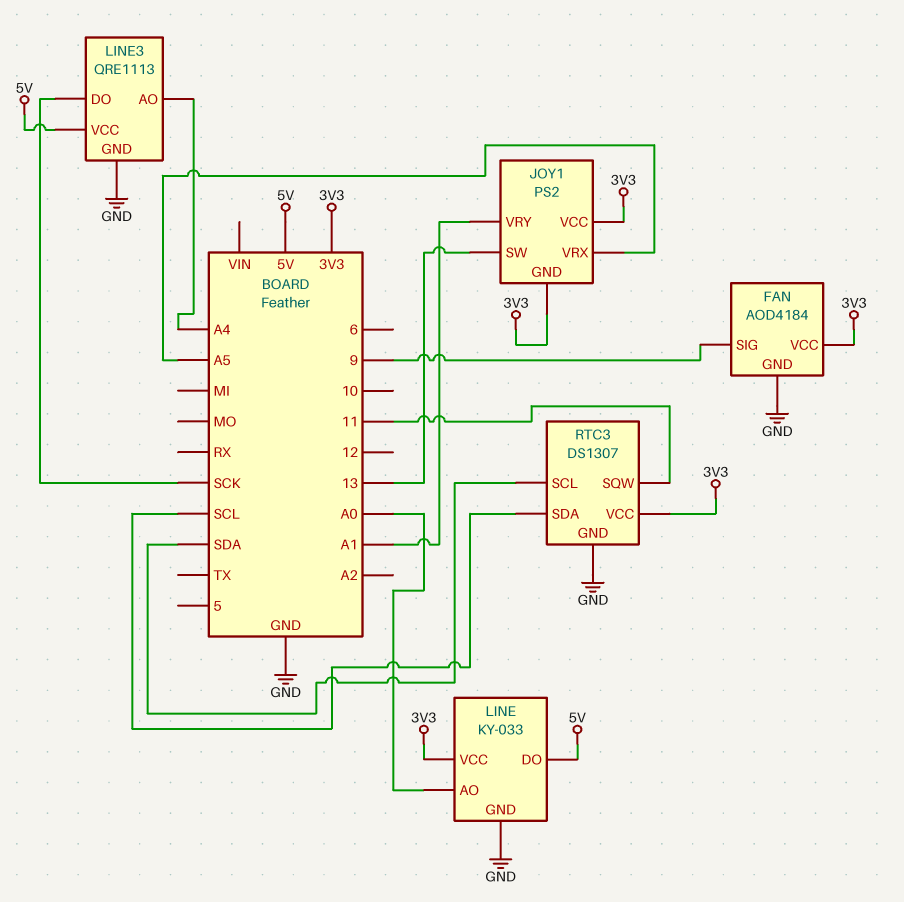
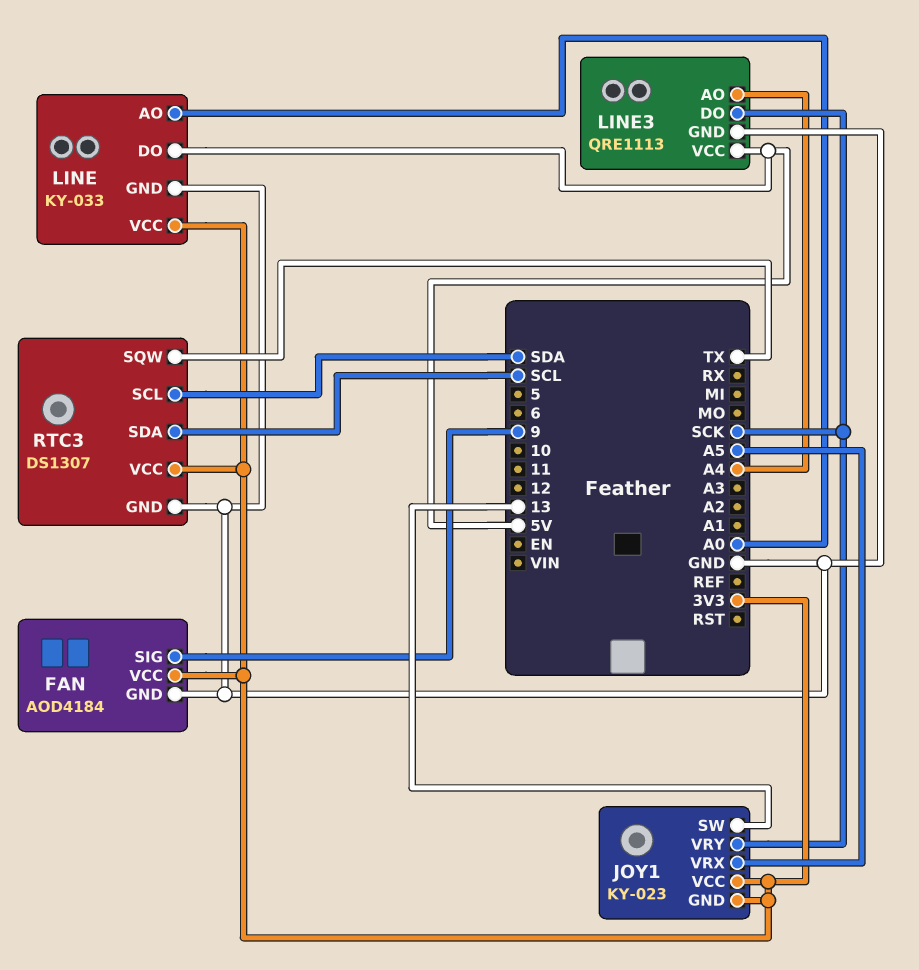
JOY1: PS2 -> KY-023
JOY1 pin VRY: A1 -> SCK
RTC3 pin SQW: 11 -> TX

